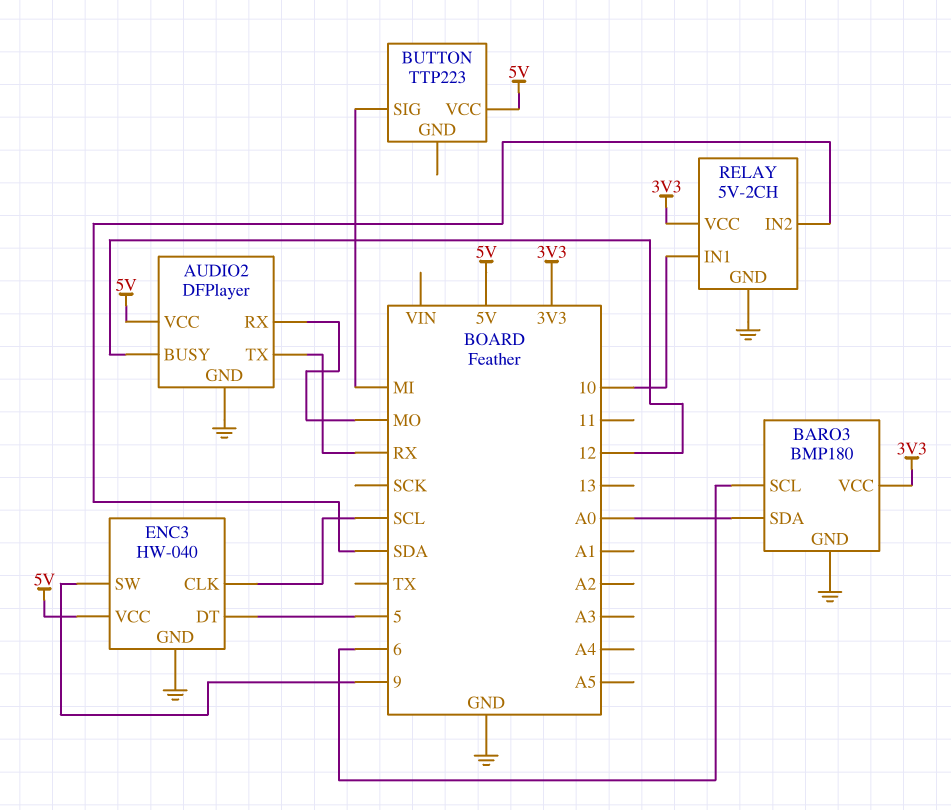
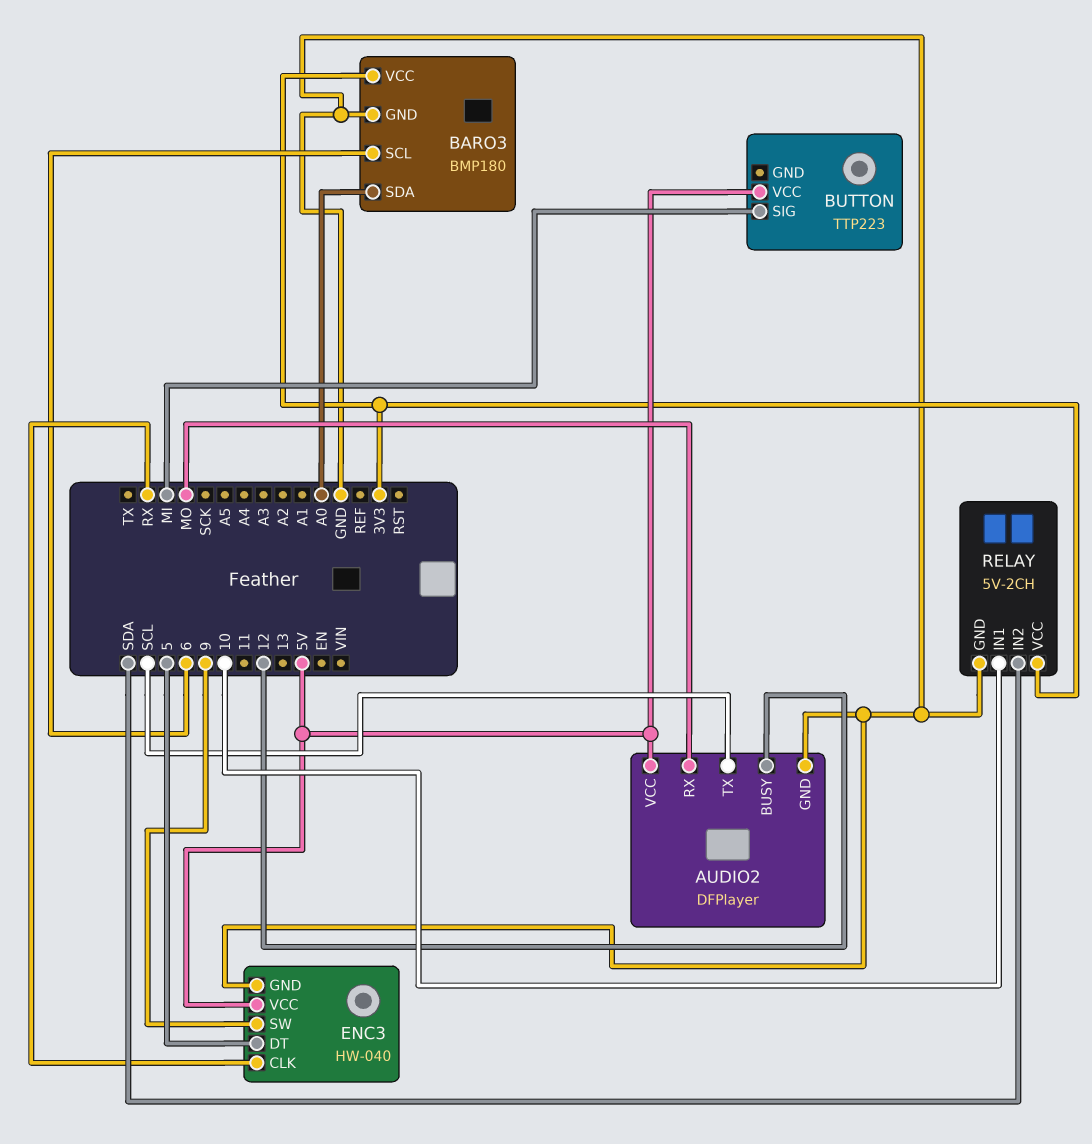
AUDIO2 pin TX: RX -> SCL
ENC3 pin CLK: SCL -> RX

